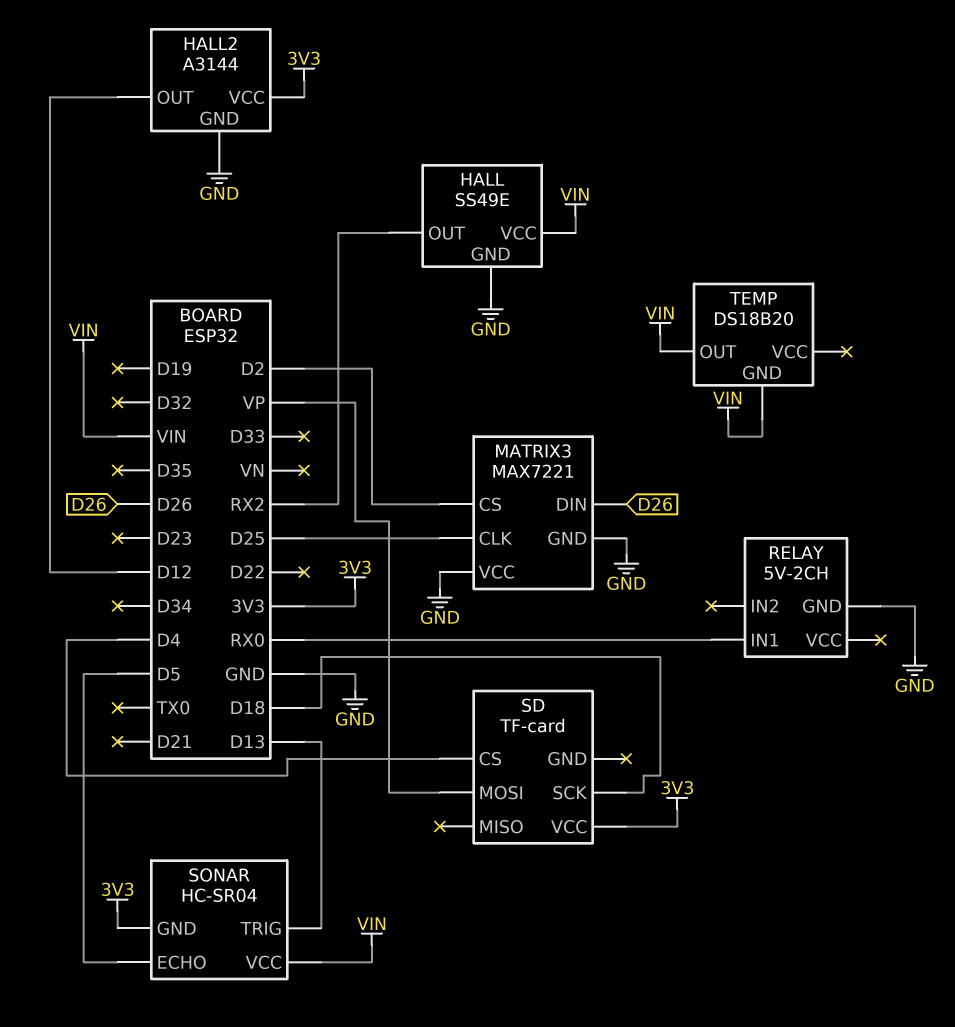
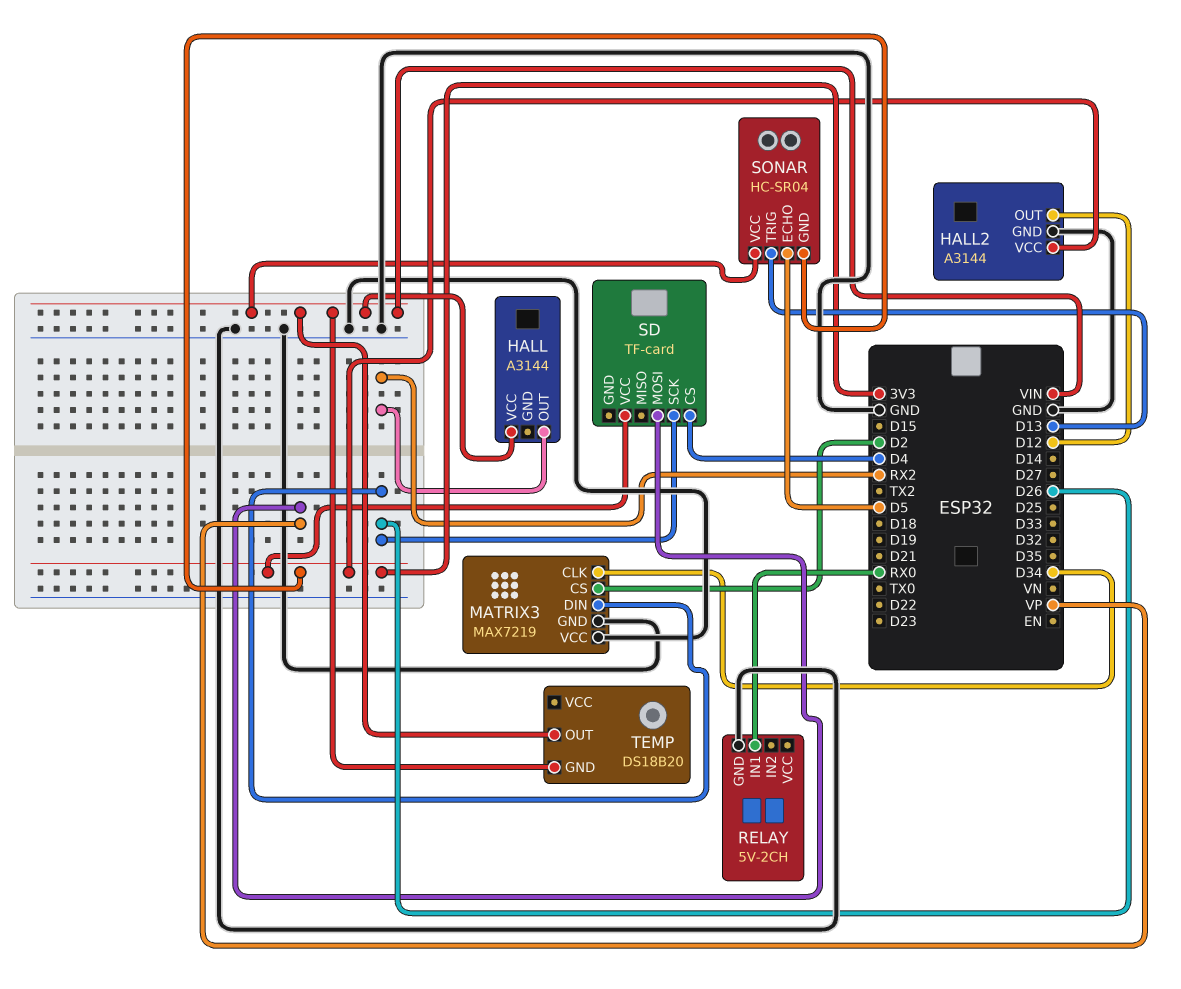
HALL: SS49E -> A3144
HALL pin GND: GND -> none
MATRIX3: MAX7221 -> MAX7219
MATRIX3 pin CLK: D25 -> D34
SD pin SCK: D18 -> D26

